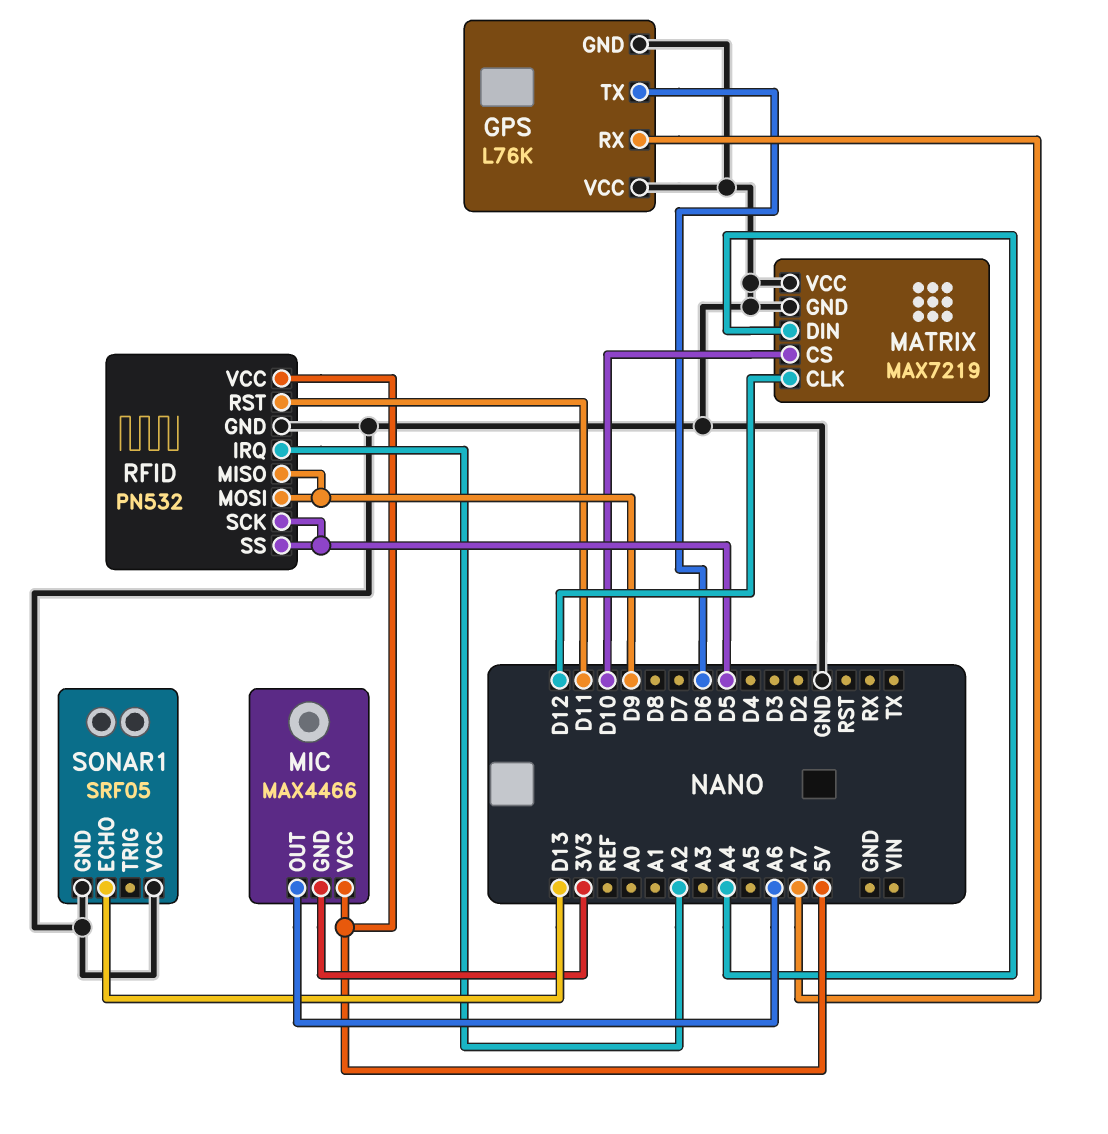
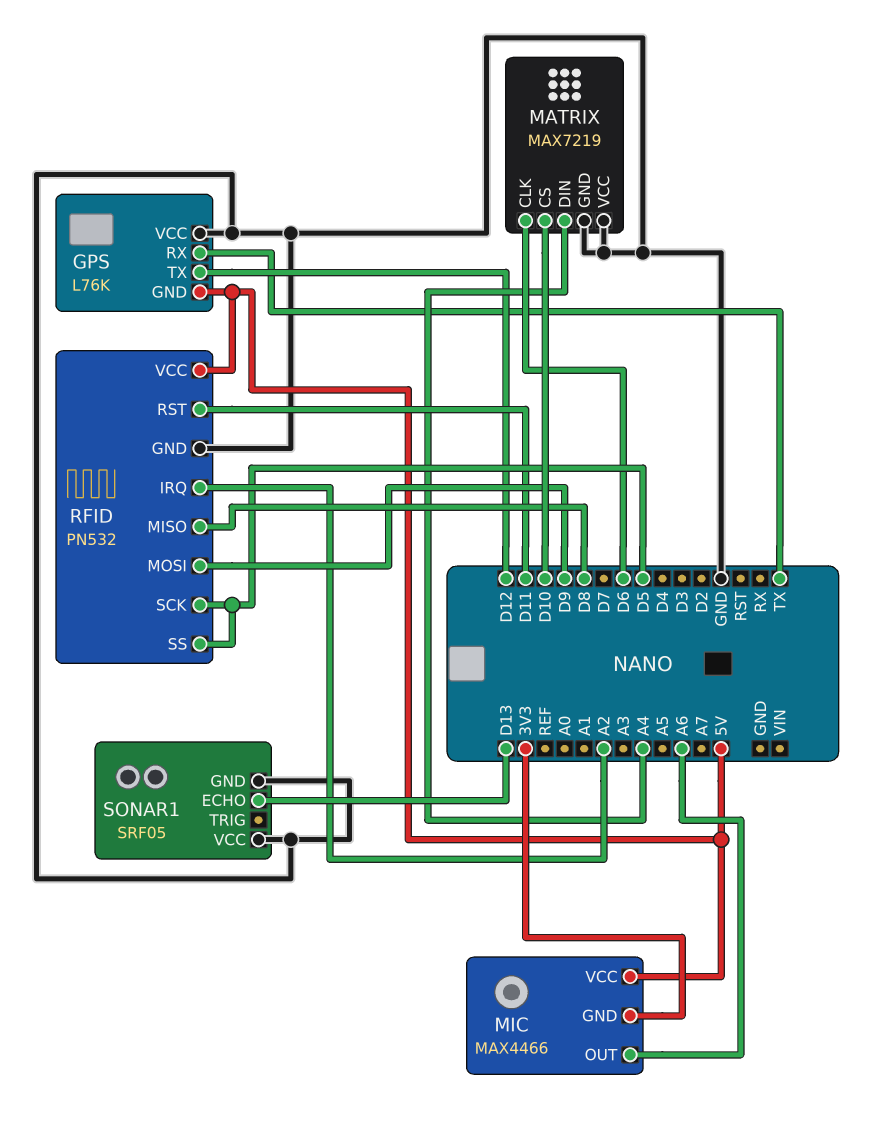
GPS pin GND: GND -> 5V
GPS pin RX: A7 -> TX
GPS pin TX: D6 -> D12
MATRIX pin CLK: D12 -> D6
RFID pin MISO: D9 -> D8

